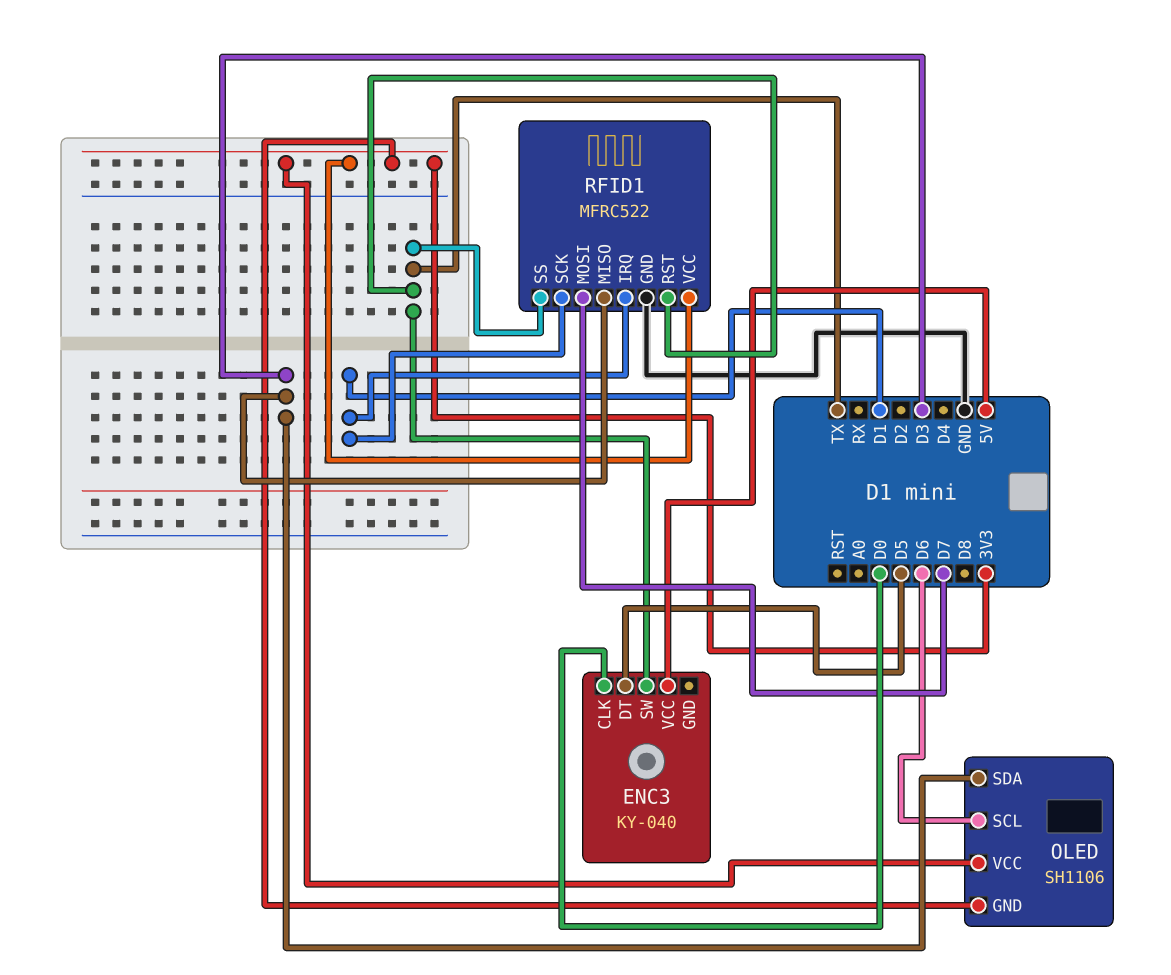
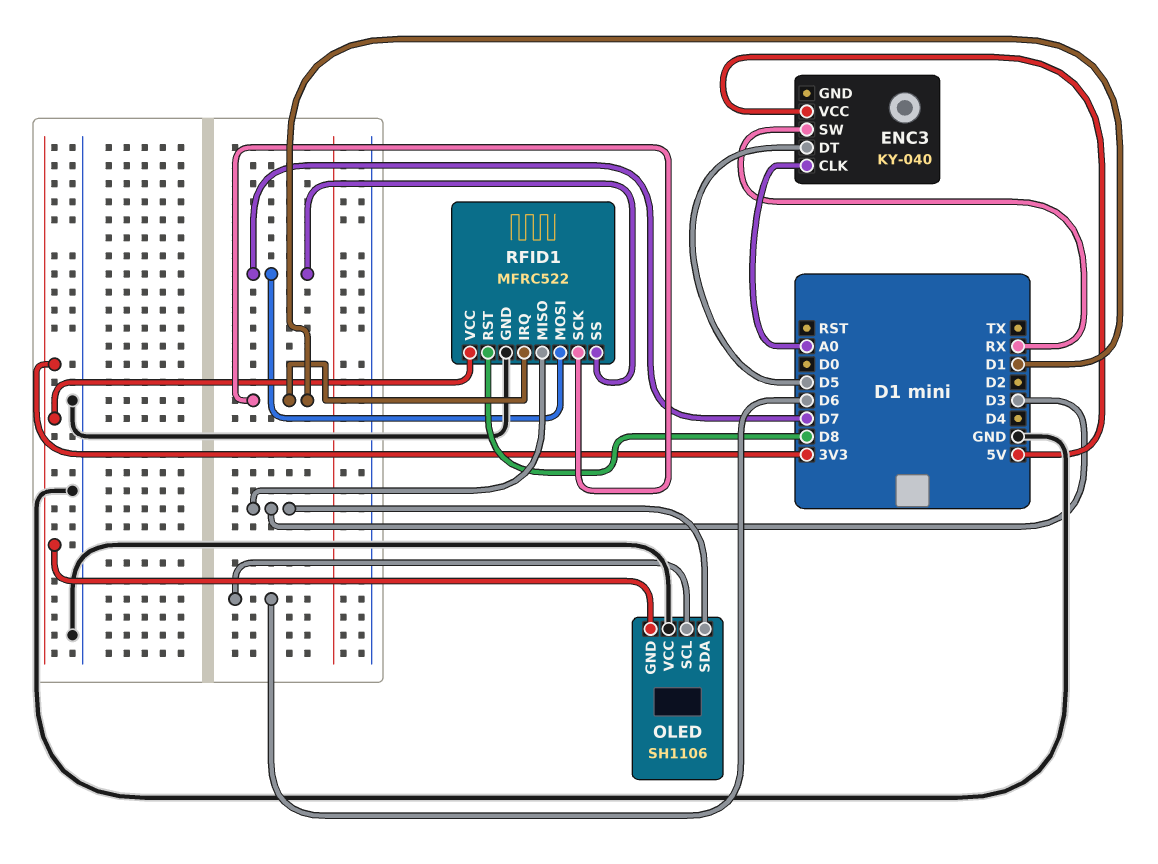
ENC3 pin CLK: D0 -> A0
ENC3 pin SW: TX -> RX
OLED pin VCC: 3V3 -> GND
RFID1 pin RST: TX -> D8
RFID1 pin SS: TX -> D7

